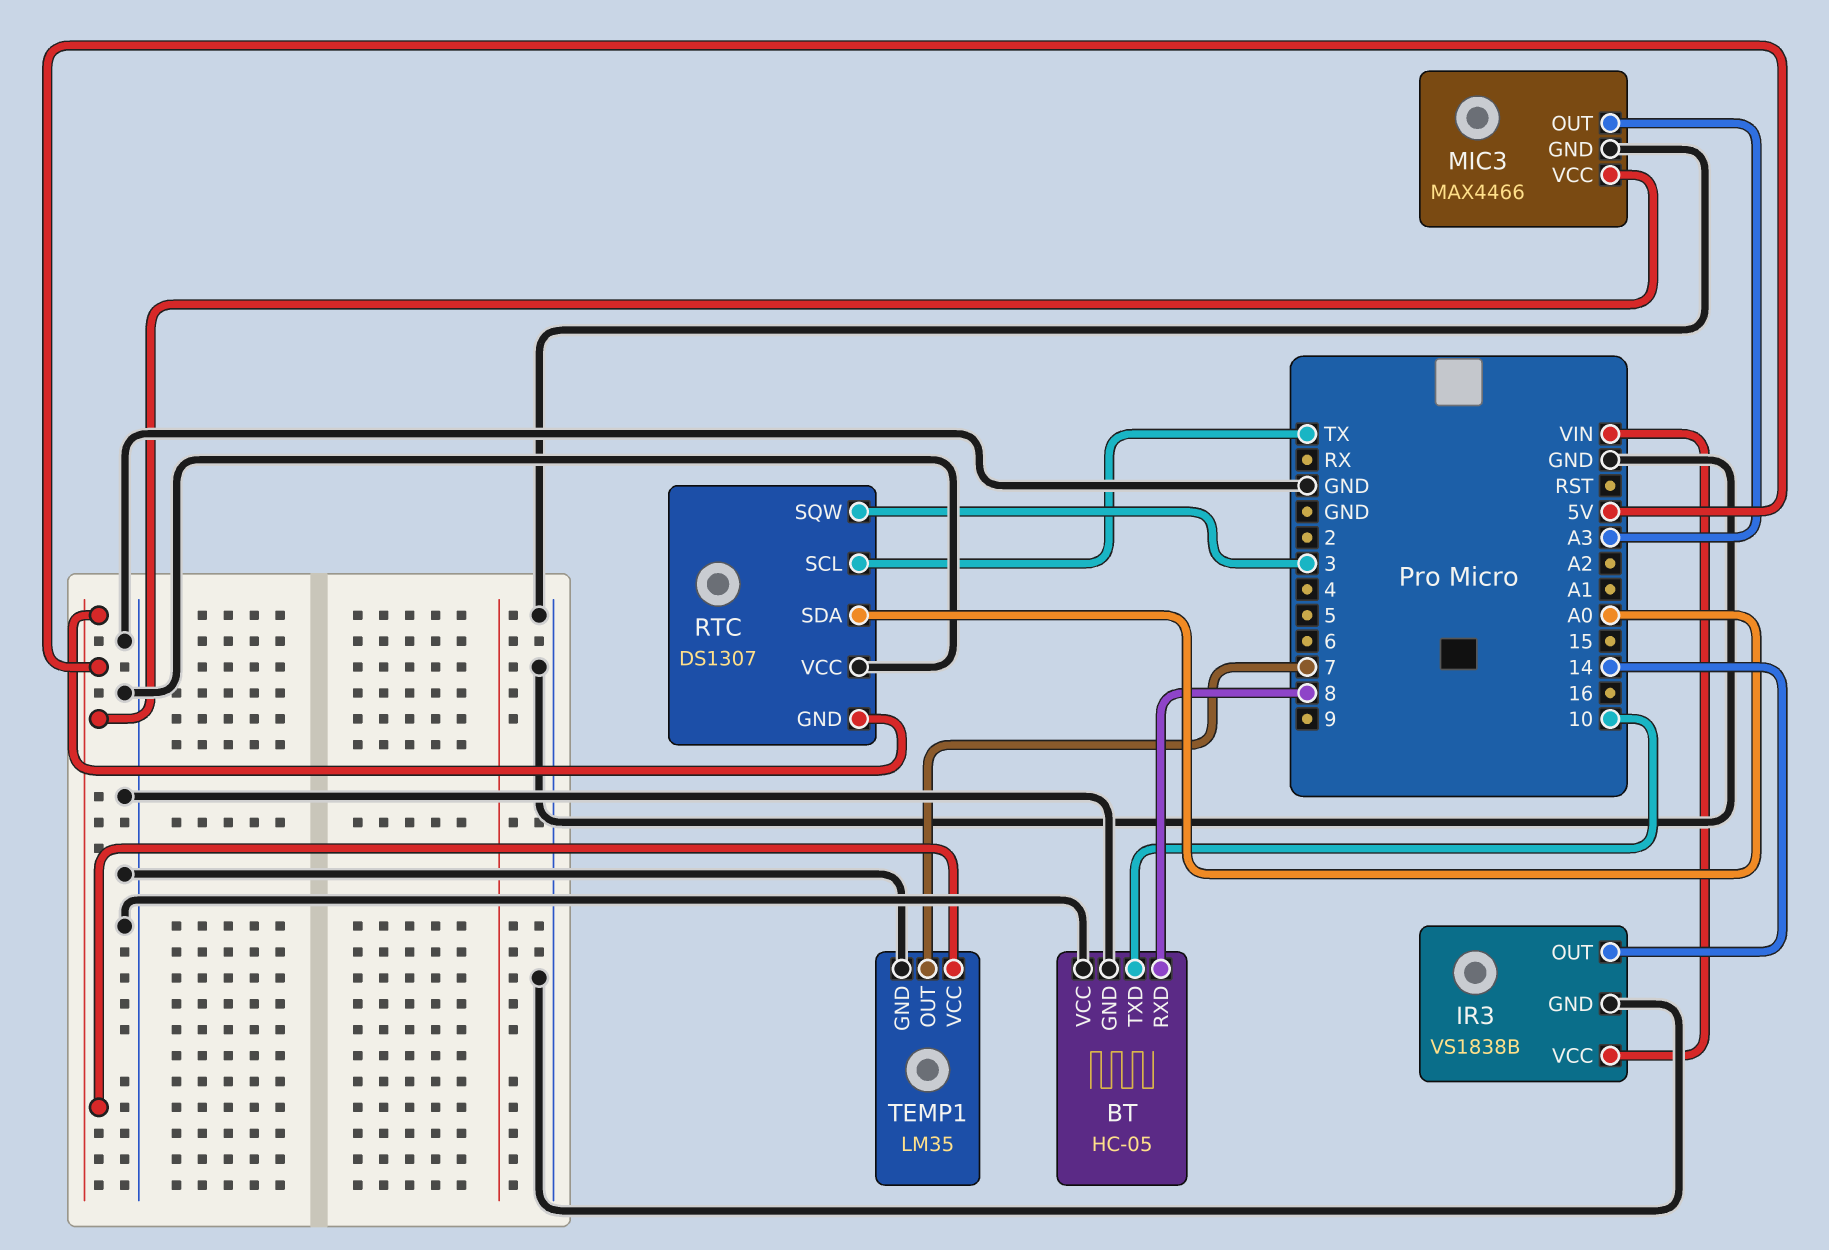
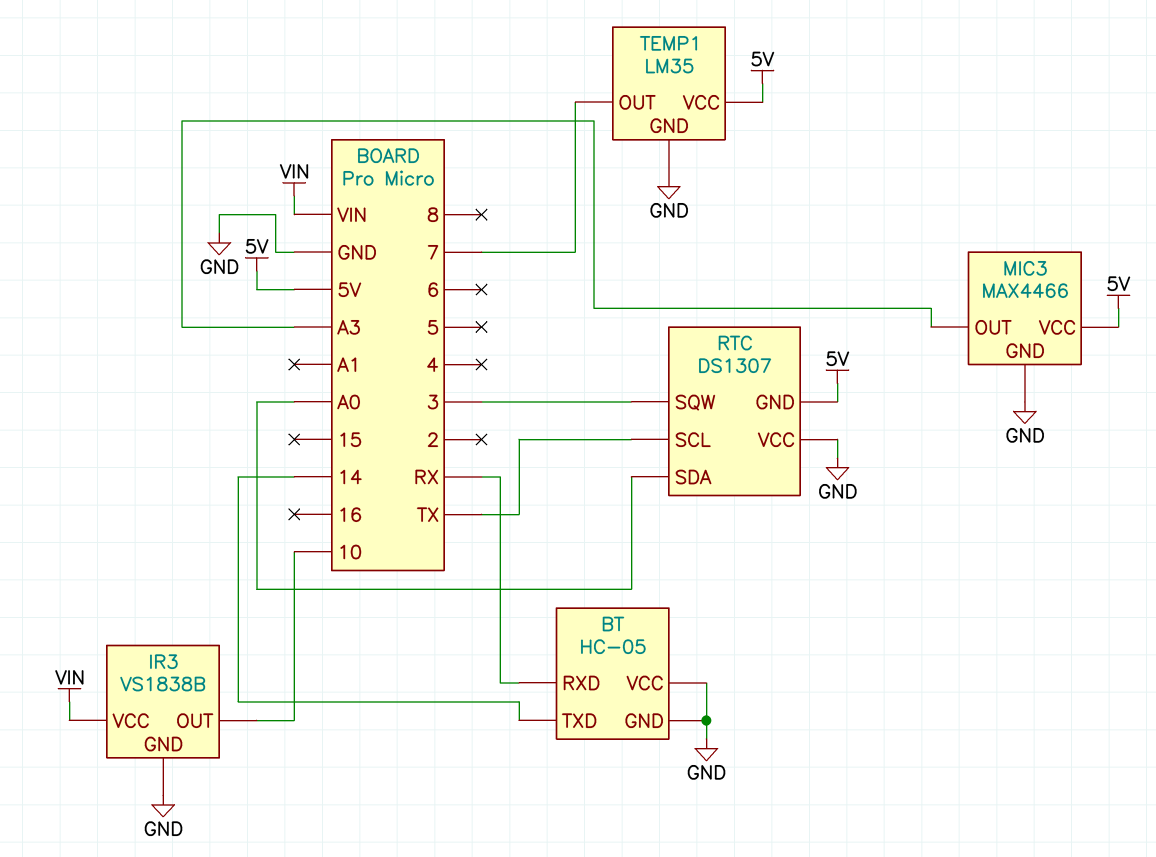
BT pin RXD: 8 -> RX
BT pin TXD: 10 -> 14
IR3 pin OUT: 14 -> 10

